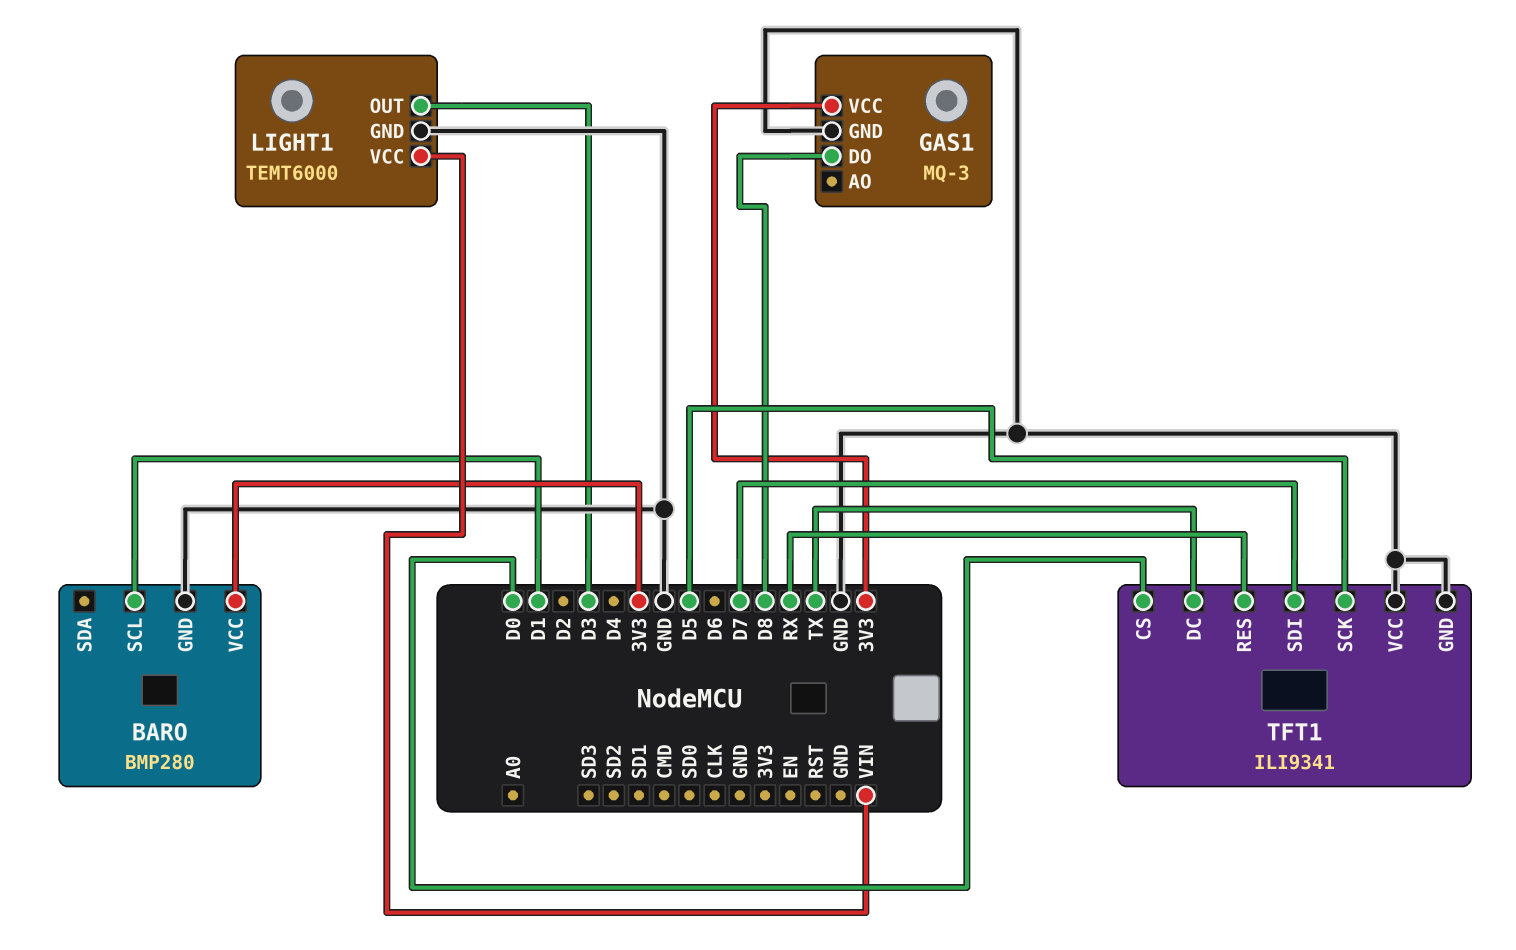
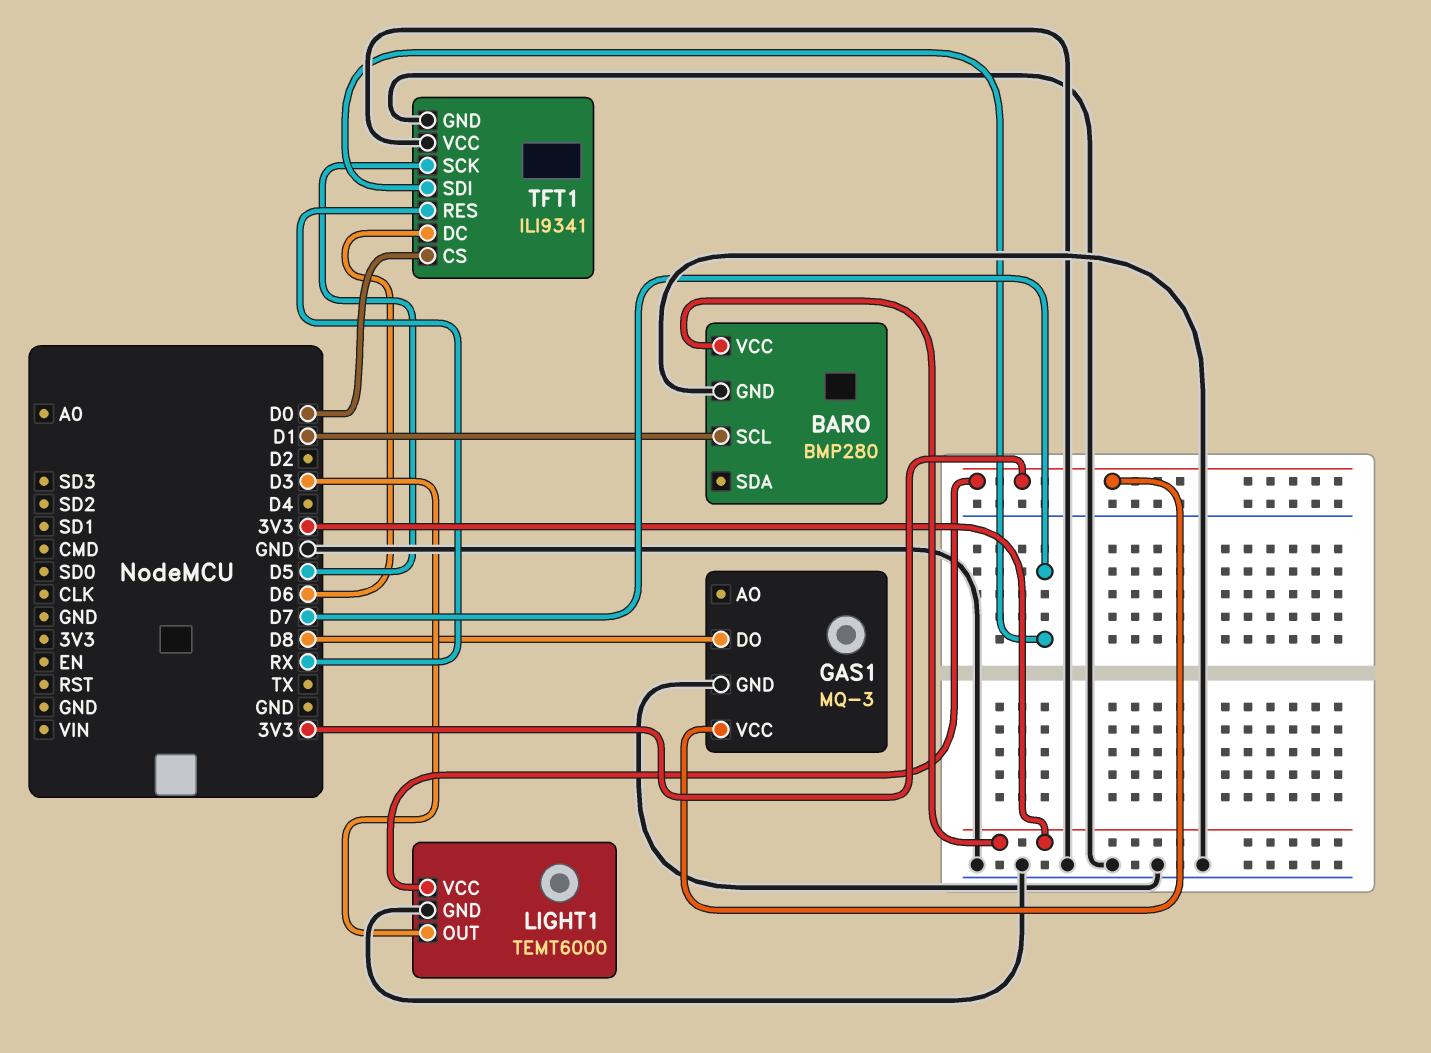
LIGHT1 pin VCC: VIN -> 3V3
TFT1 pin DC: TX -> D6

